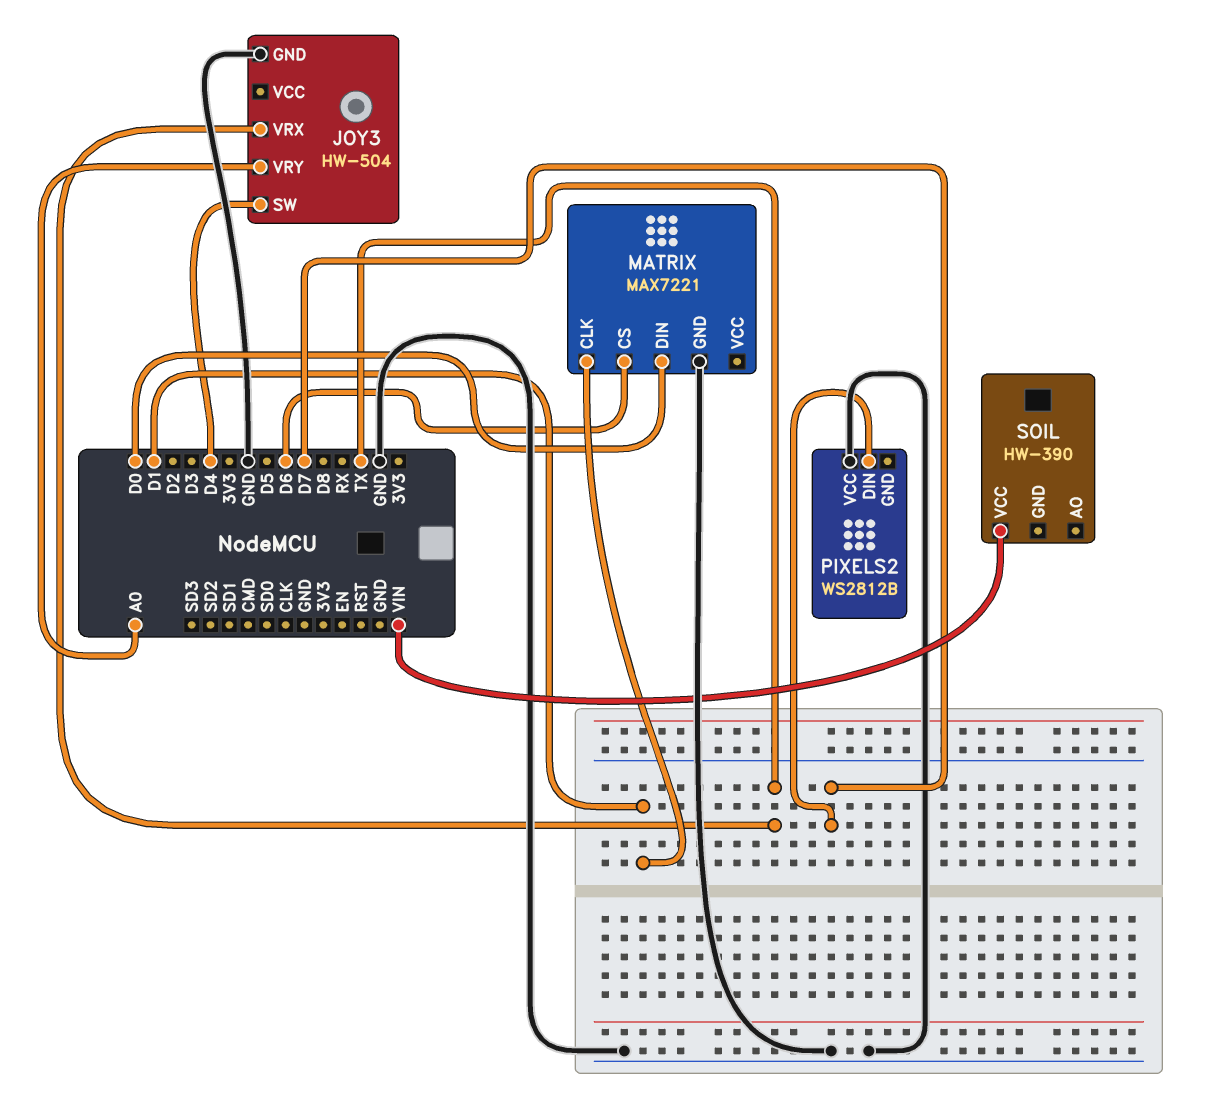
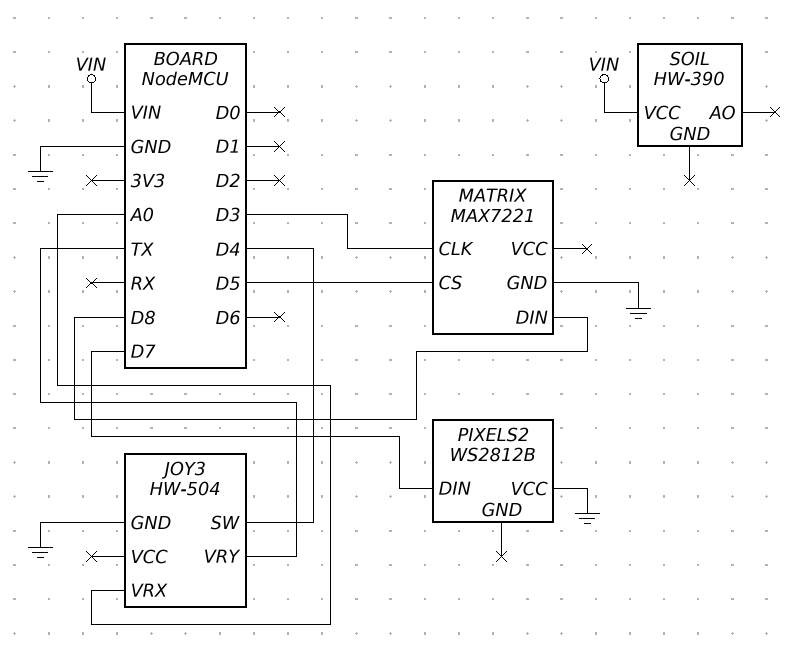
JOY3 pin VRX: TX -> A0
JOY3 pin VRY: A0 -> TX
MATRIX pin CLK: D1 -> D3
MATRIX pin CS: D6 -> D5
MATRIX pin DIN: D0 -> D8

